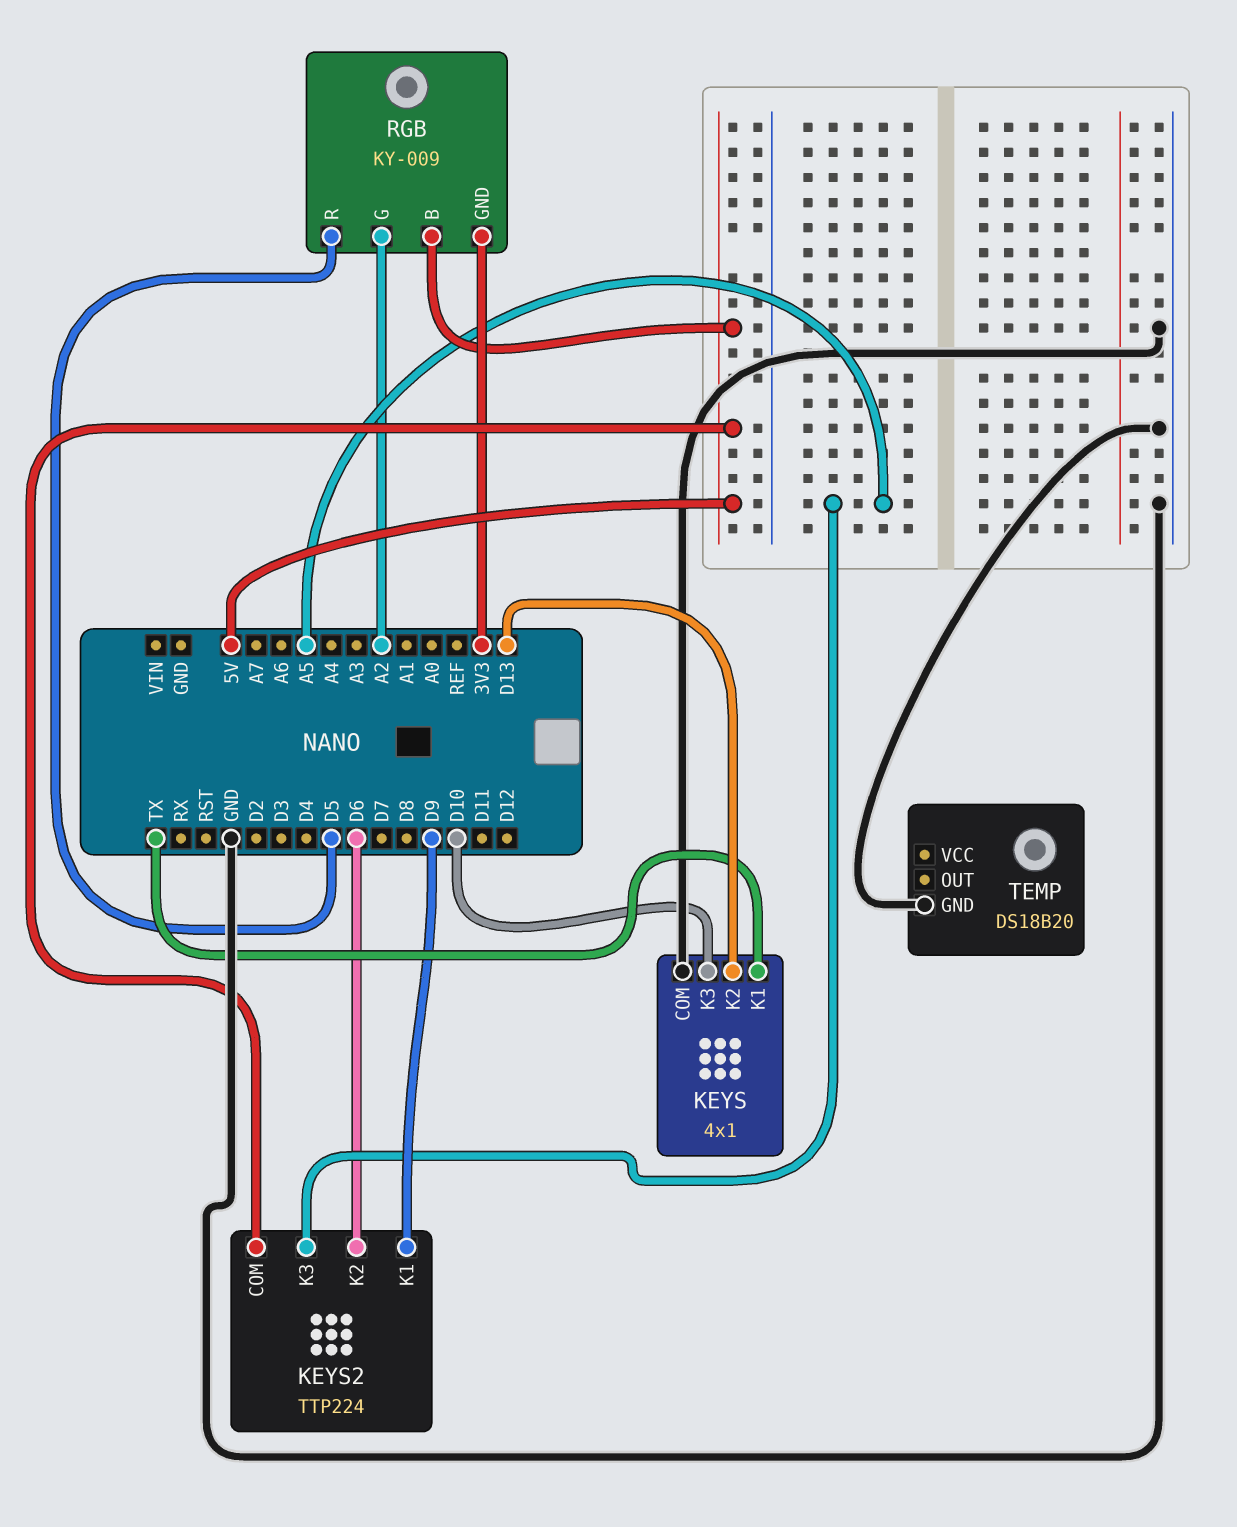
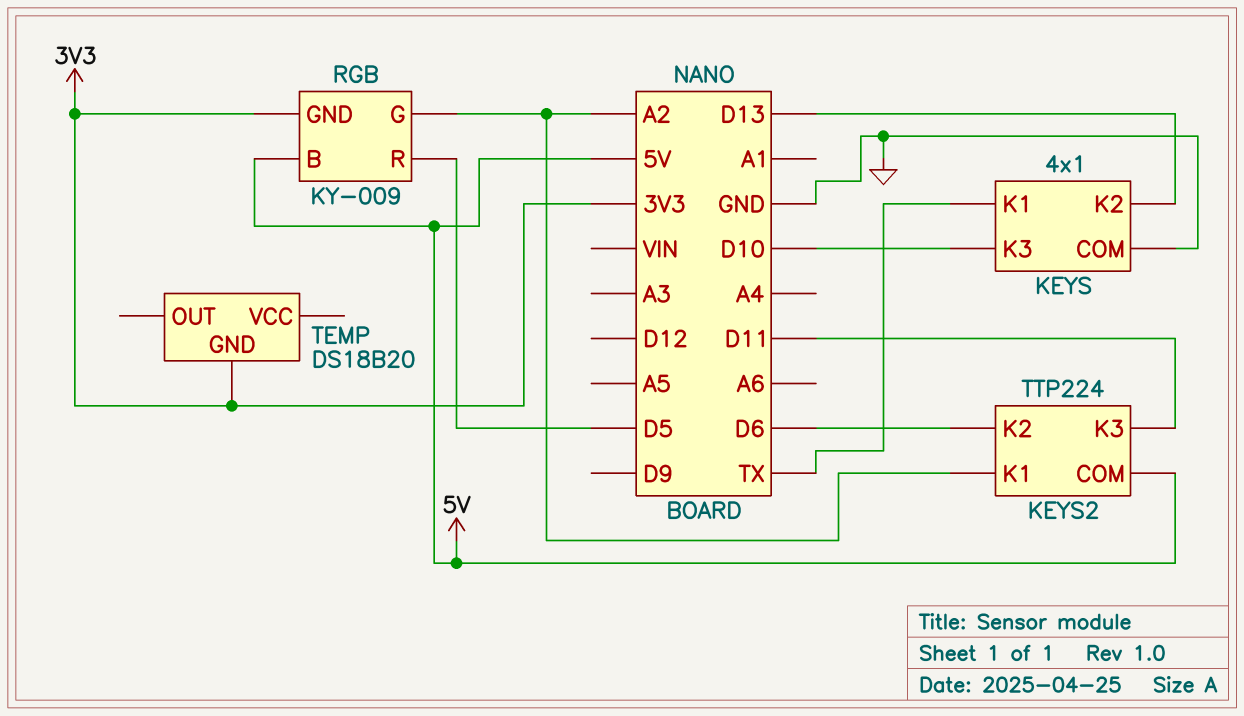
KEYS2 pin K1: D9 -> A2
KEYS2 pin K3: A5 -> D11
TEMP pin GND: GND -> 3V3

